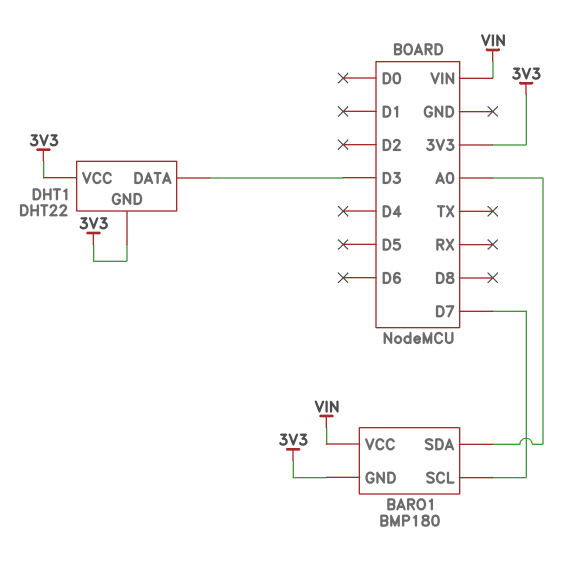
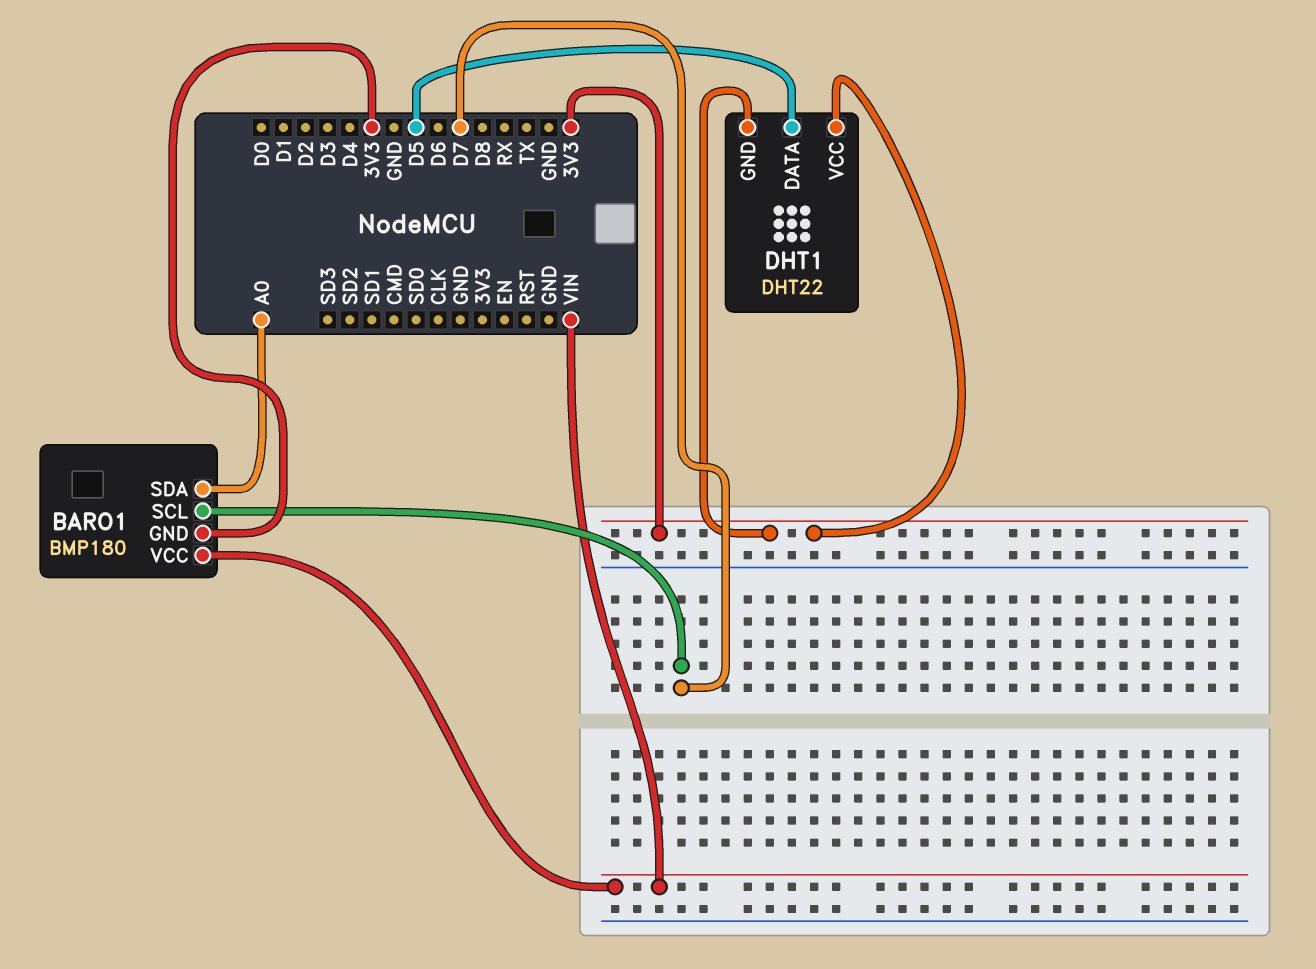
DHT1 pin DATA: D3 -> D5

